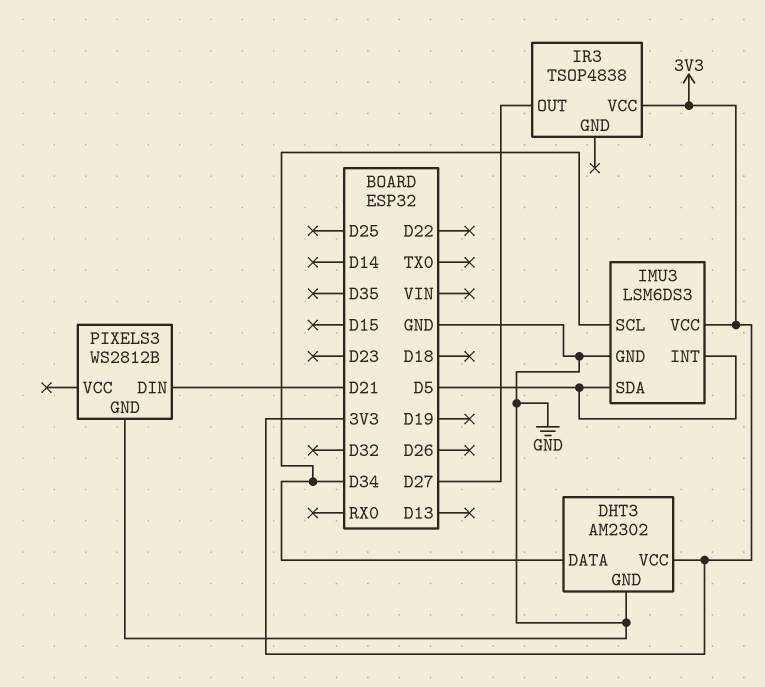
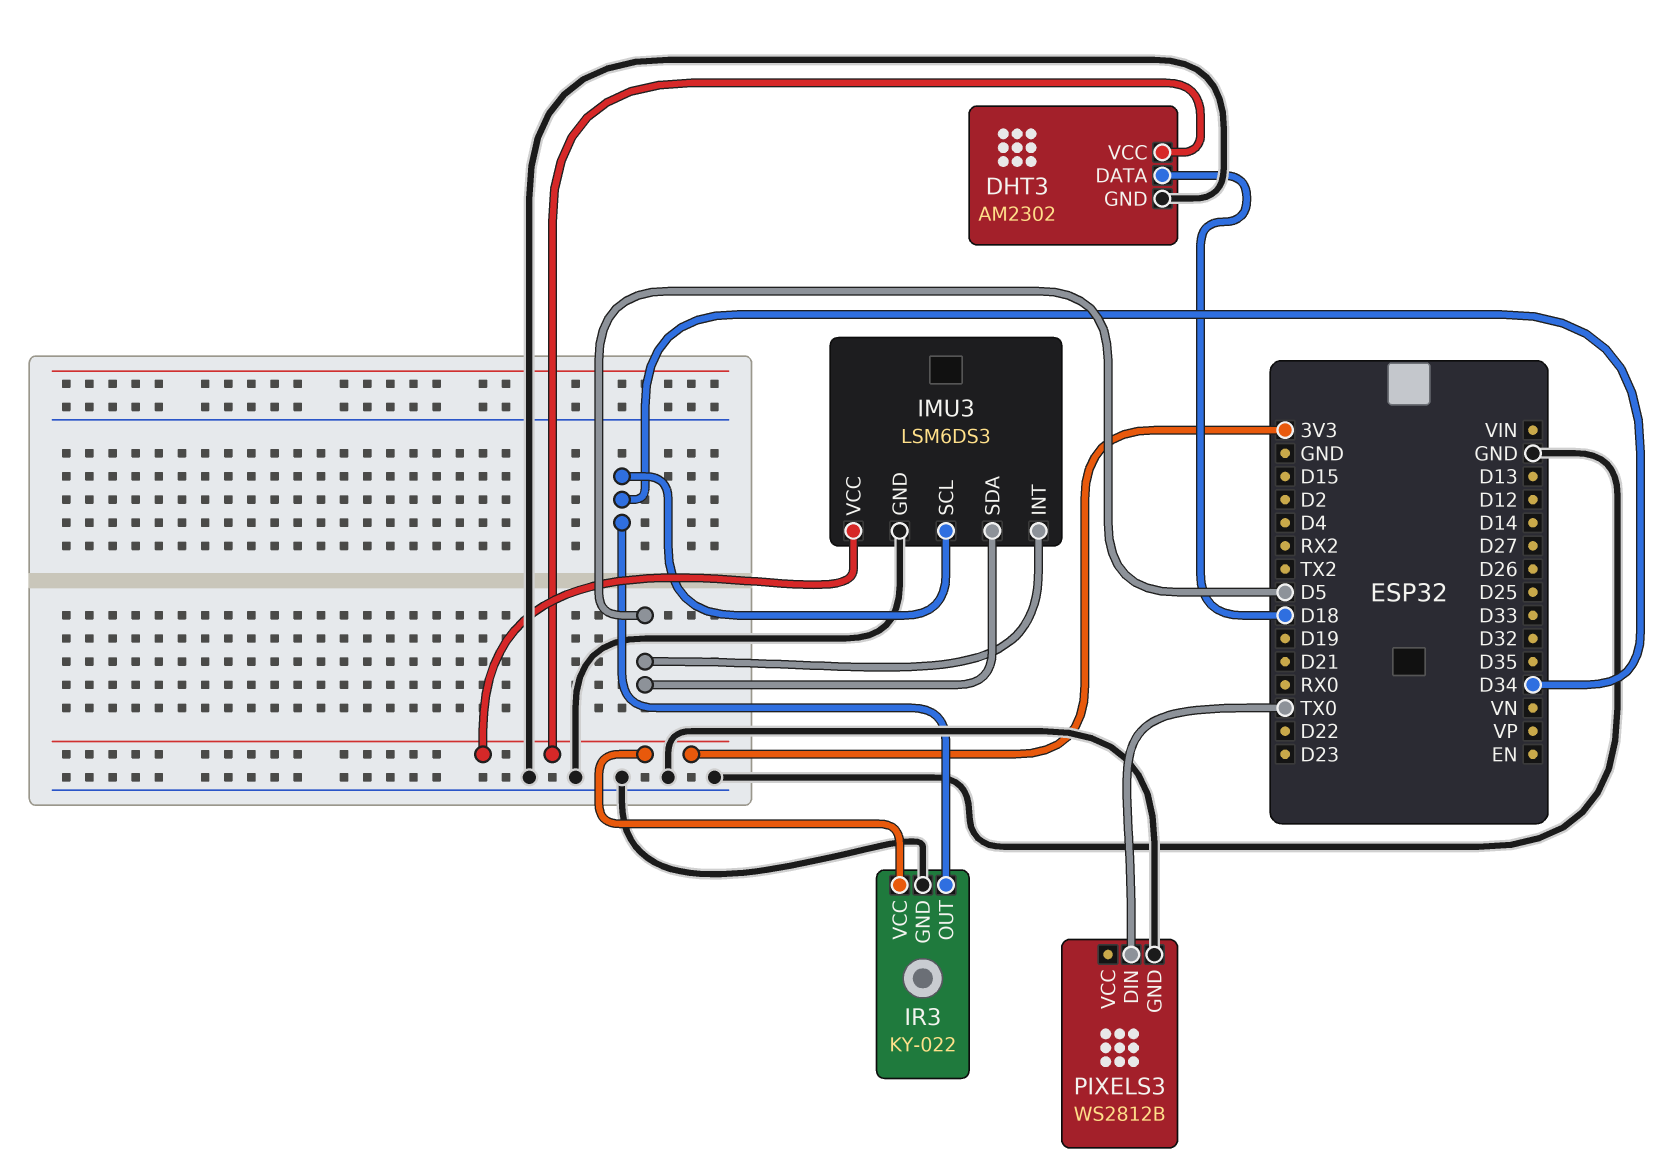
DHT3 pin DATA: D34 -> D18
IR3: TSOP4838 -> KY-022
IR3 pin GND: none -> GND
IR3 pin OUT: D27 -> D34
PIXELS3 pin DIN: D21 -> TX0

